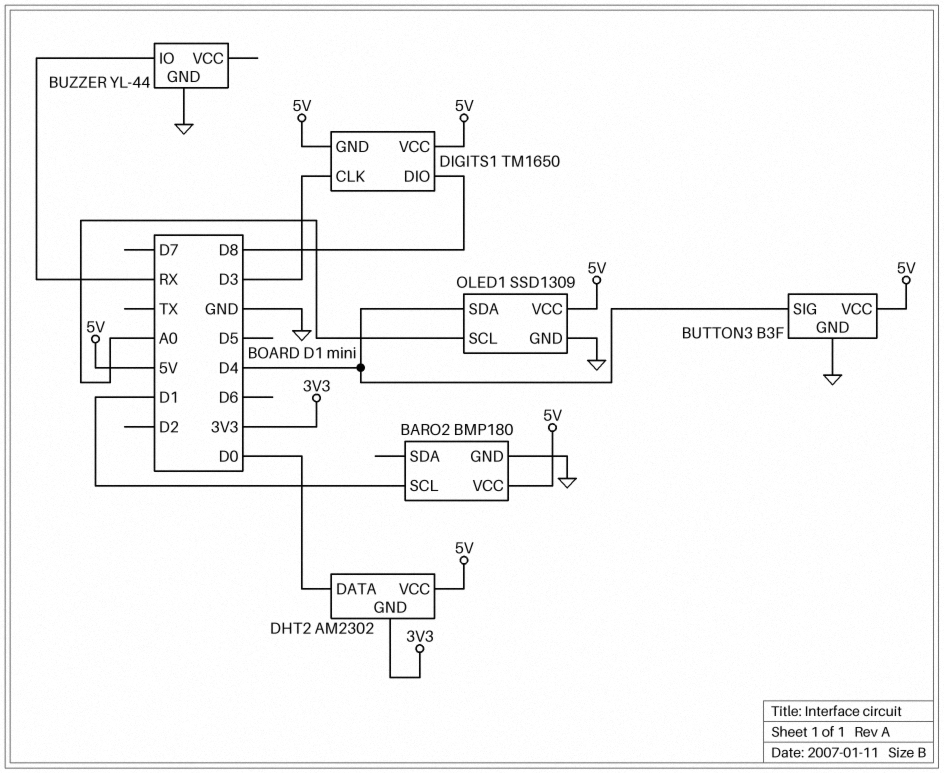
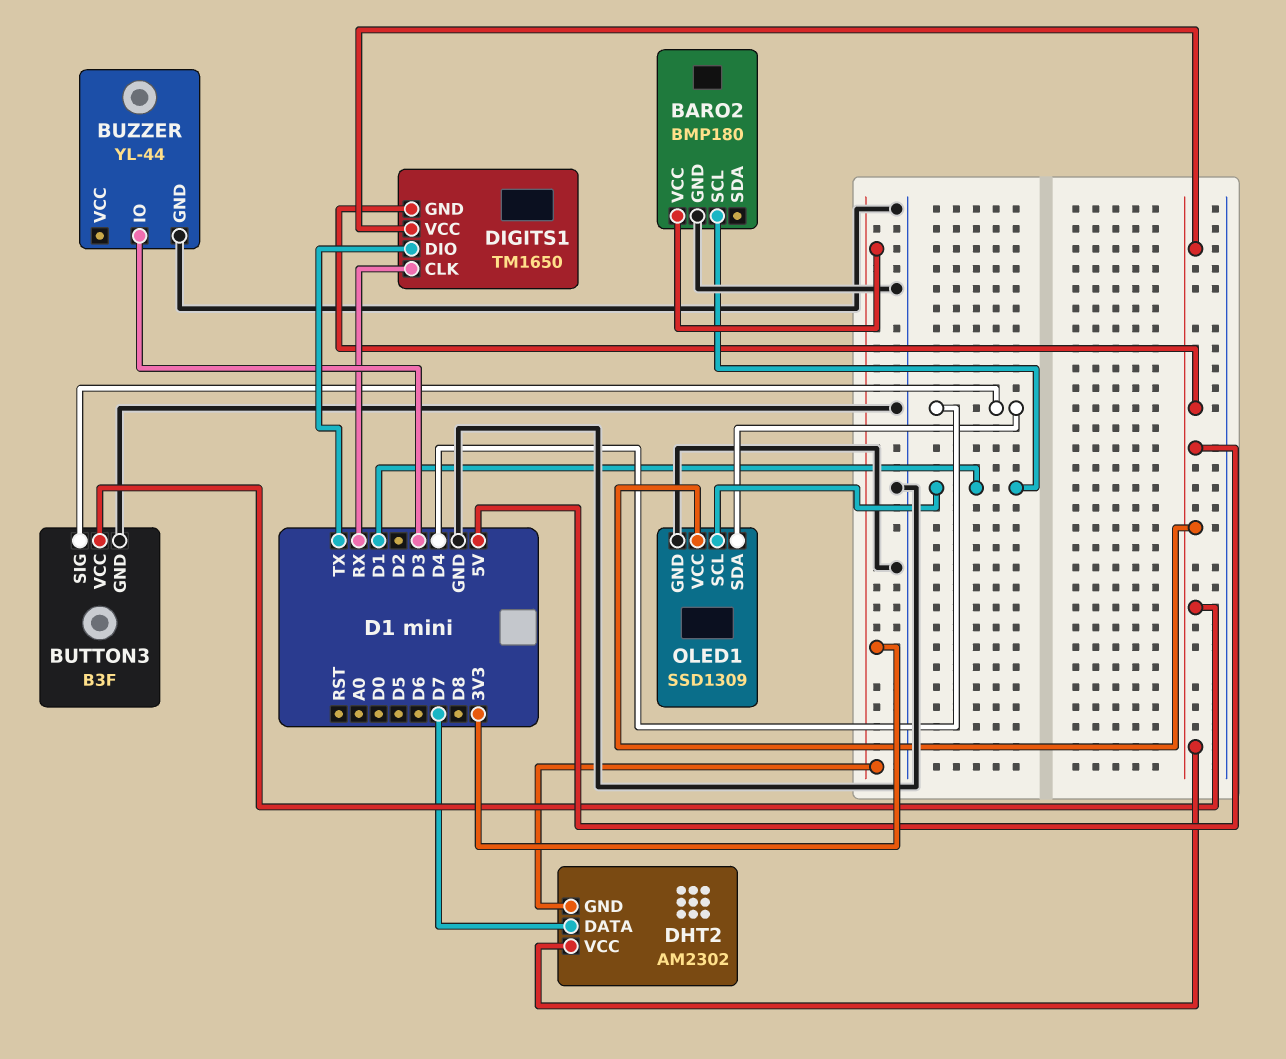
BARO2 pin VCC: 5V -> 3V3
BUZZER pin IO: RX -> D3
DHT2 pin DATA: D0 -> D7
DIGITS1 pin CLK: D3 -> RX
DIGITS1 pin DIO: D8 -> TX
OLED1 pin SCL: A0 -> D1

